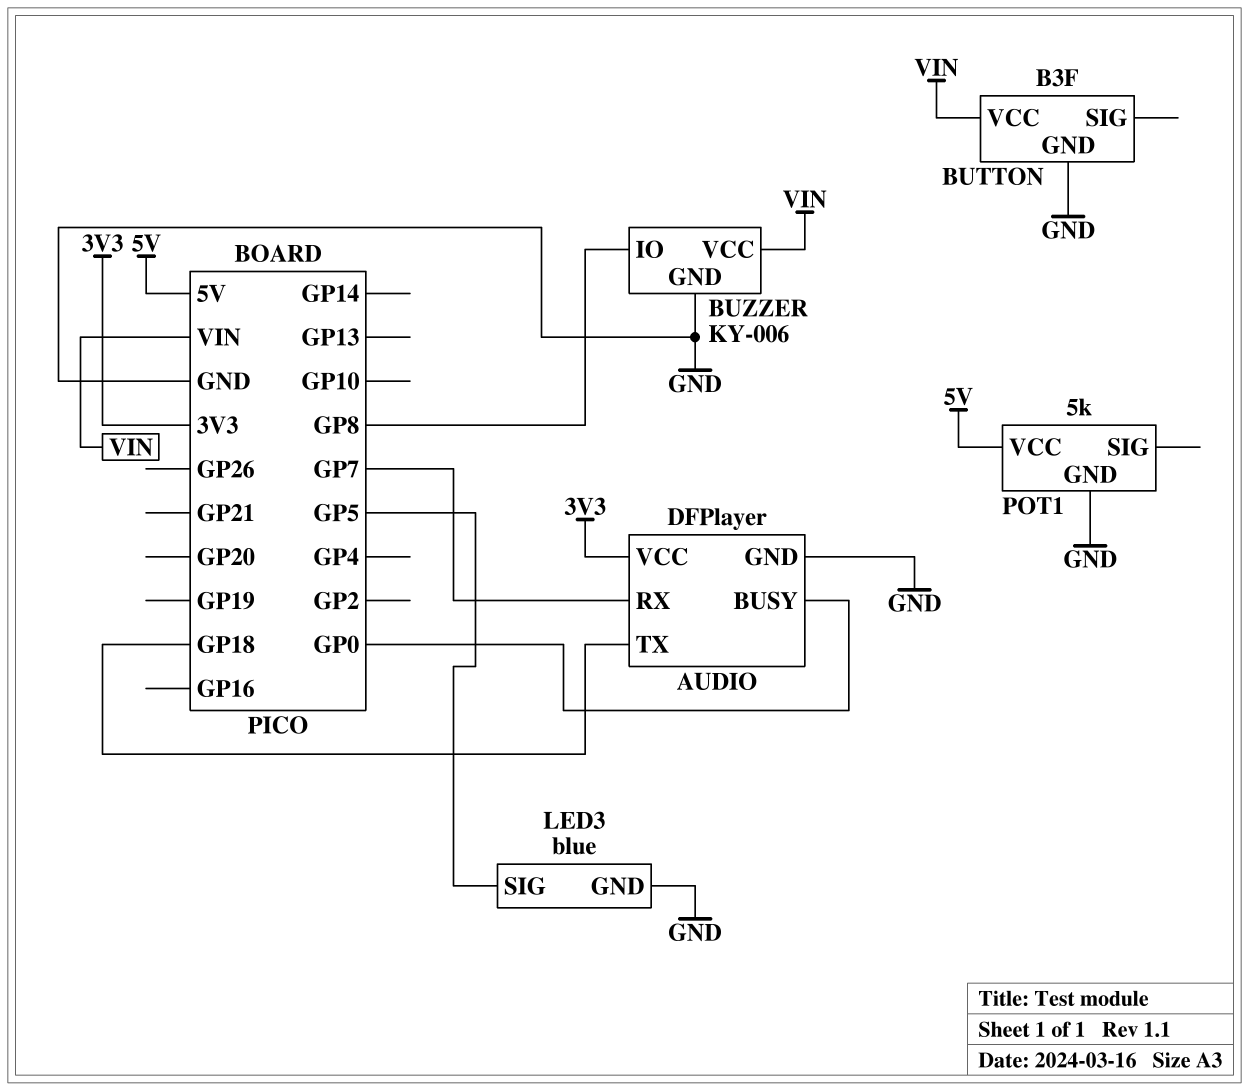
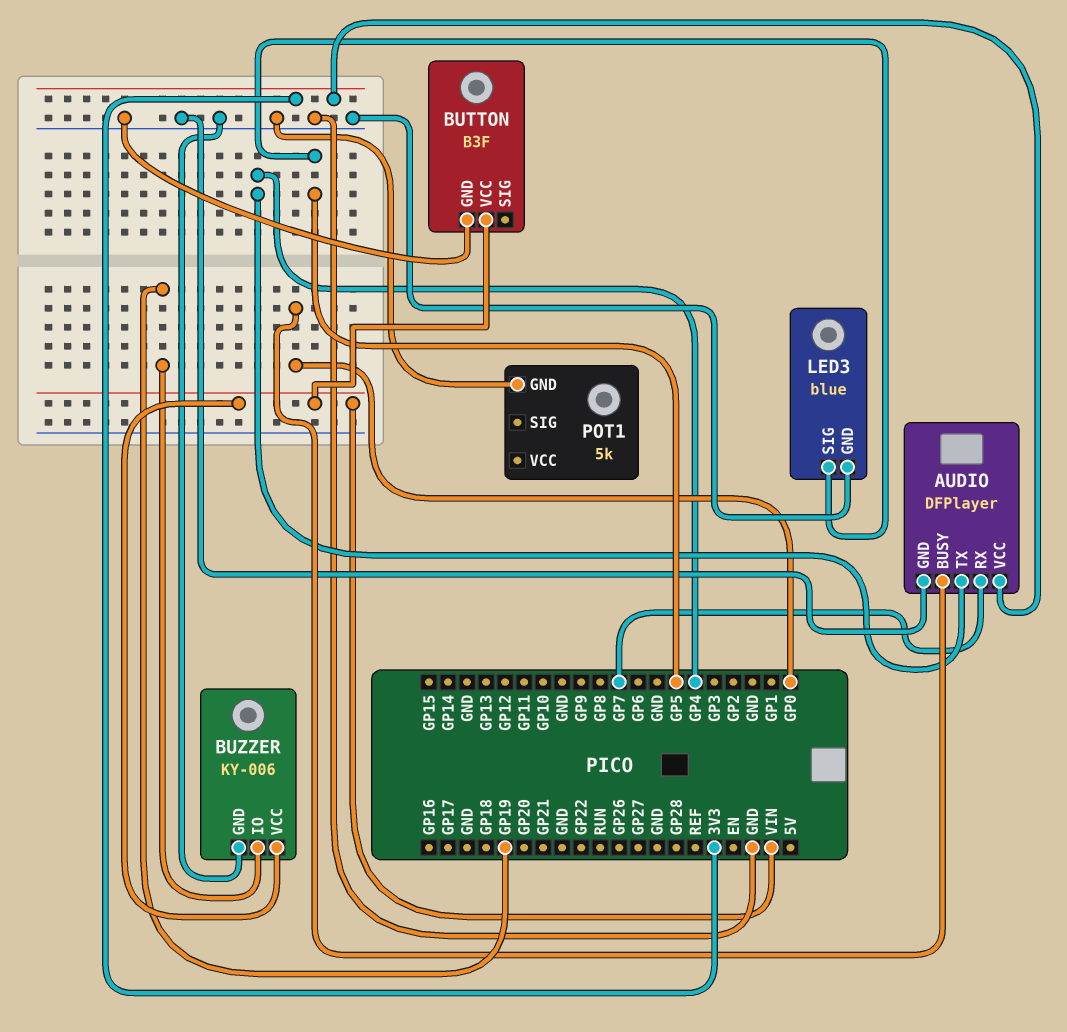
AUDIO pin TX: GP18 -> GP4
BUZZER pin IO: GP8 -> GP19
POT1 pin VCC: 5V -> none

